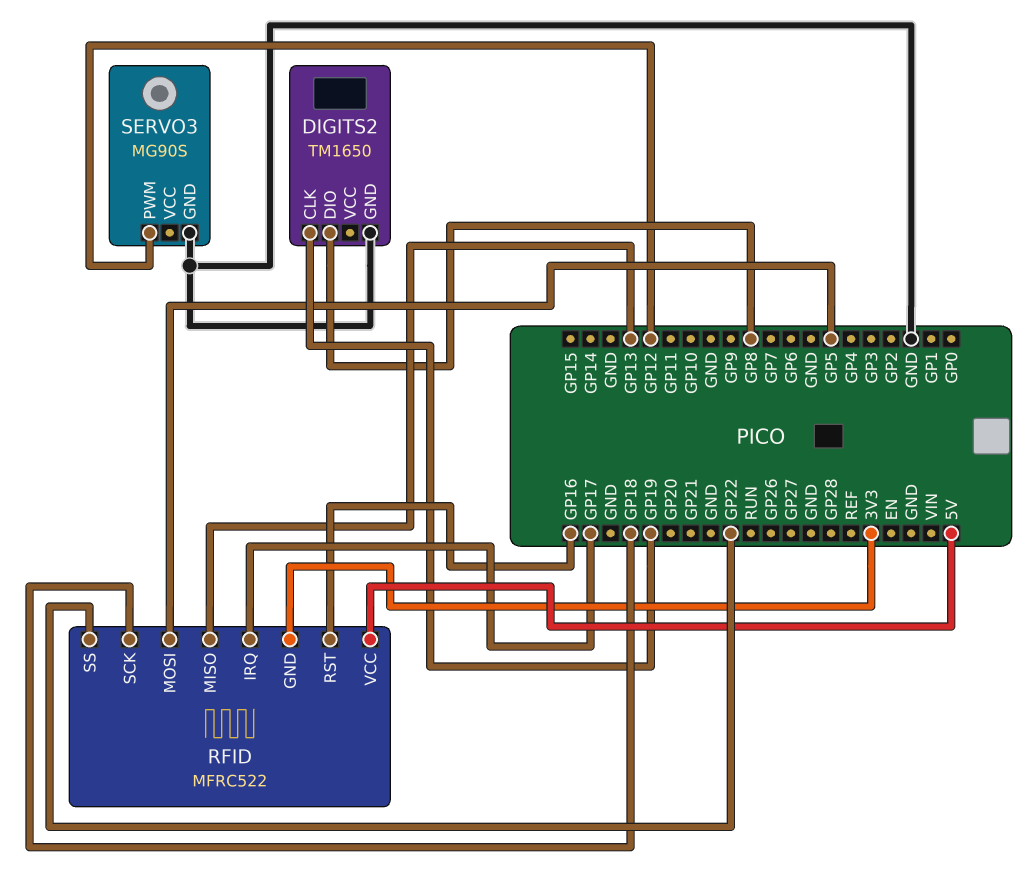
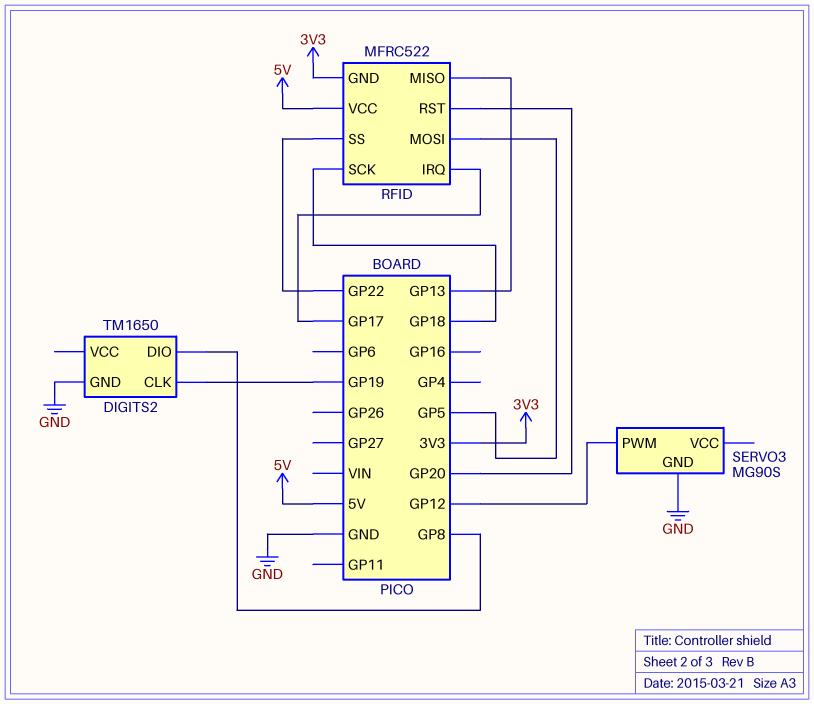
RFID pin RST: GP16 -> GP20

